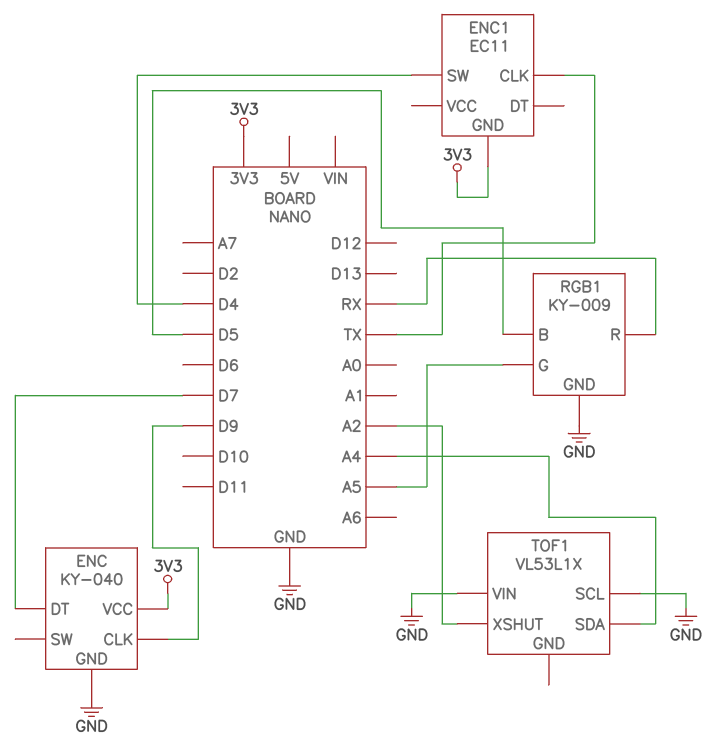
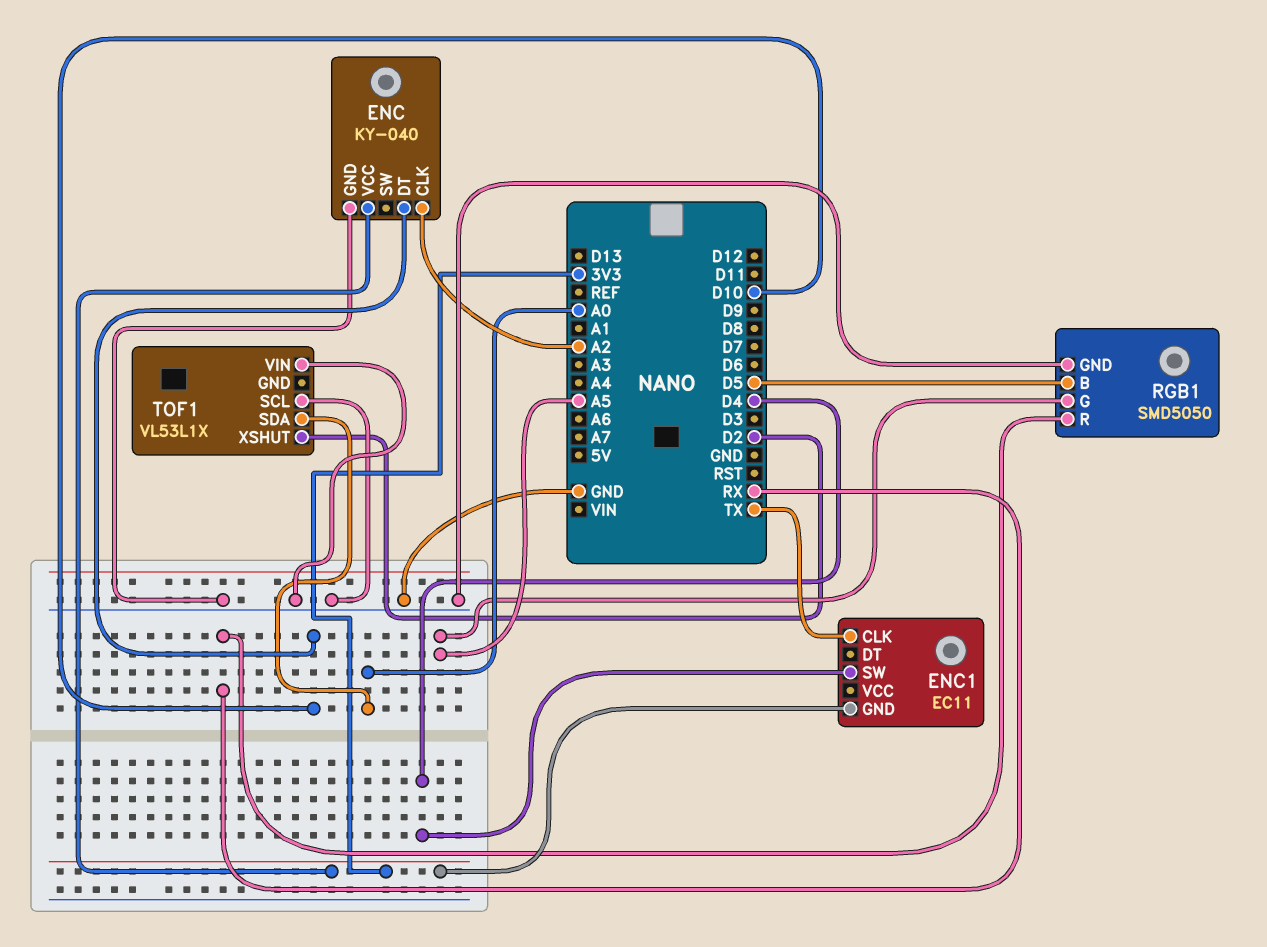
ENC pin CLK: D9 -> A2
ENC pin DT: D7 -> D10
RGB1: KY-009 -> SMD5050
TOF1 pin SDA: A4 -> A0
TOF1 pin XSHUT: A2 -> D2

